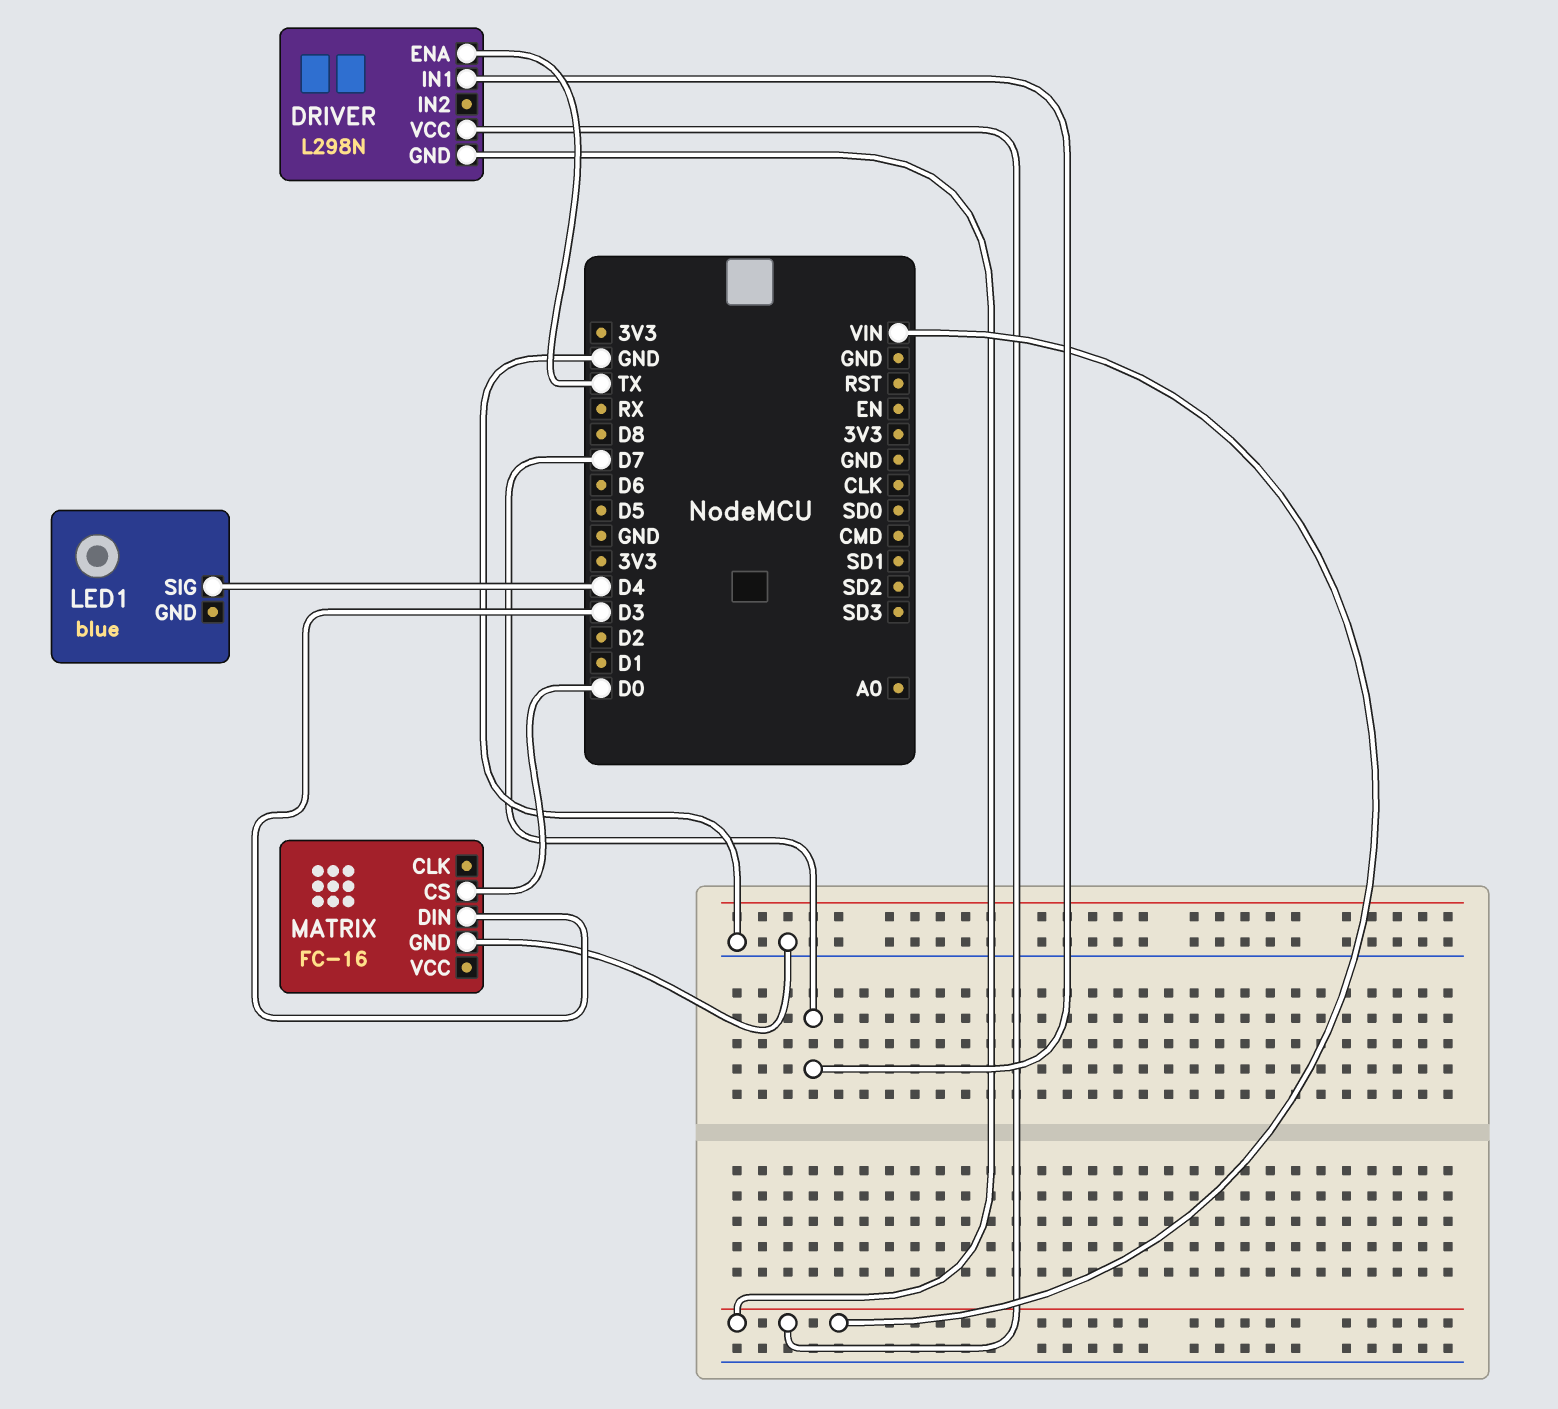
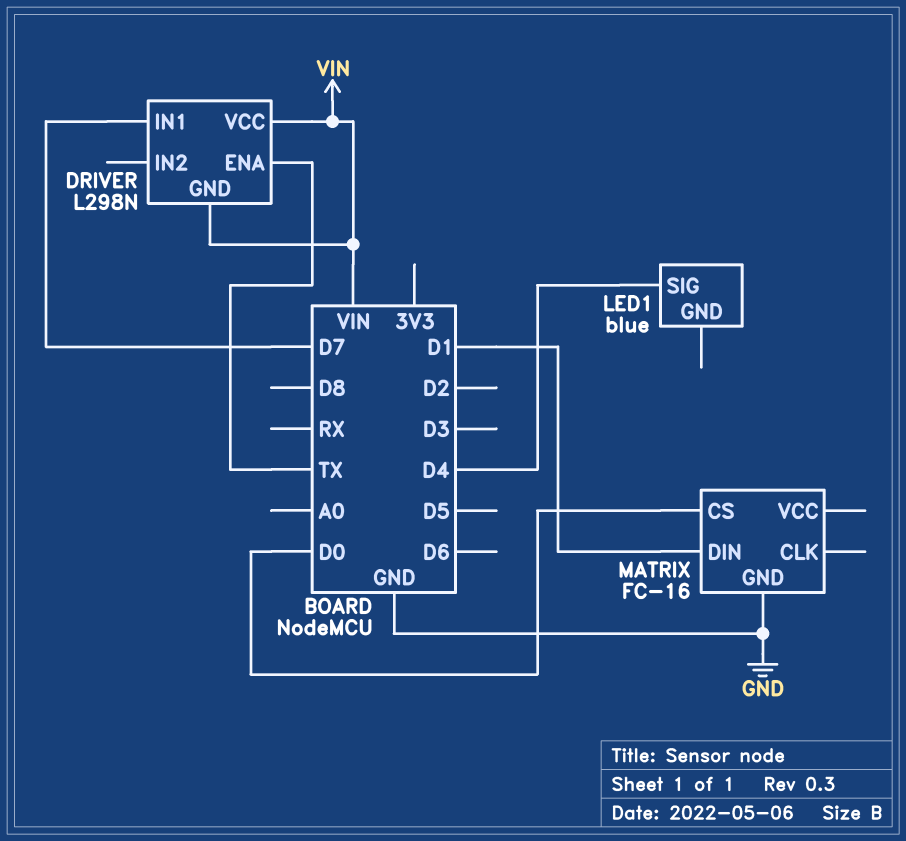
MATRIX pin DIN: D3 -> D1

